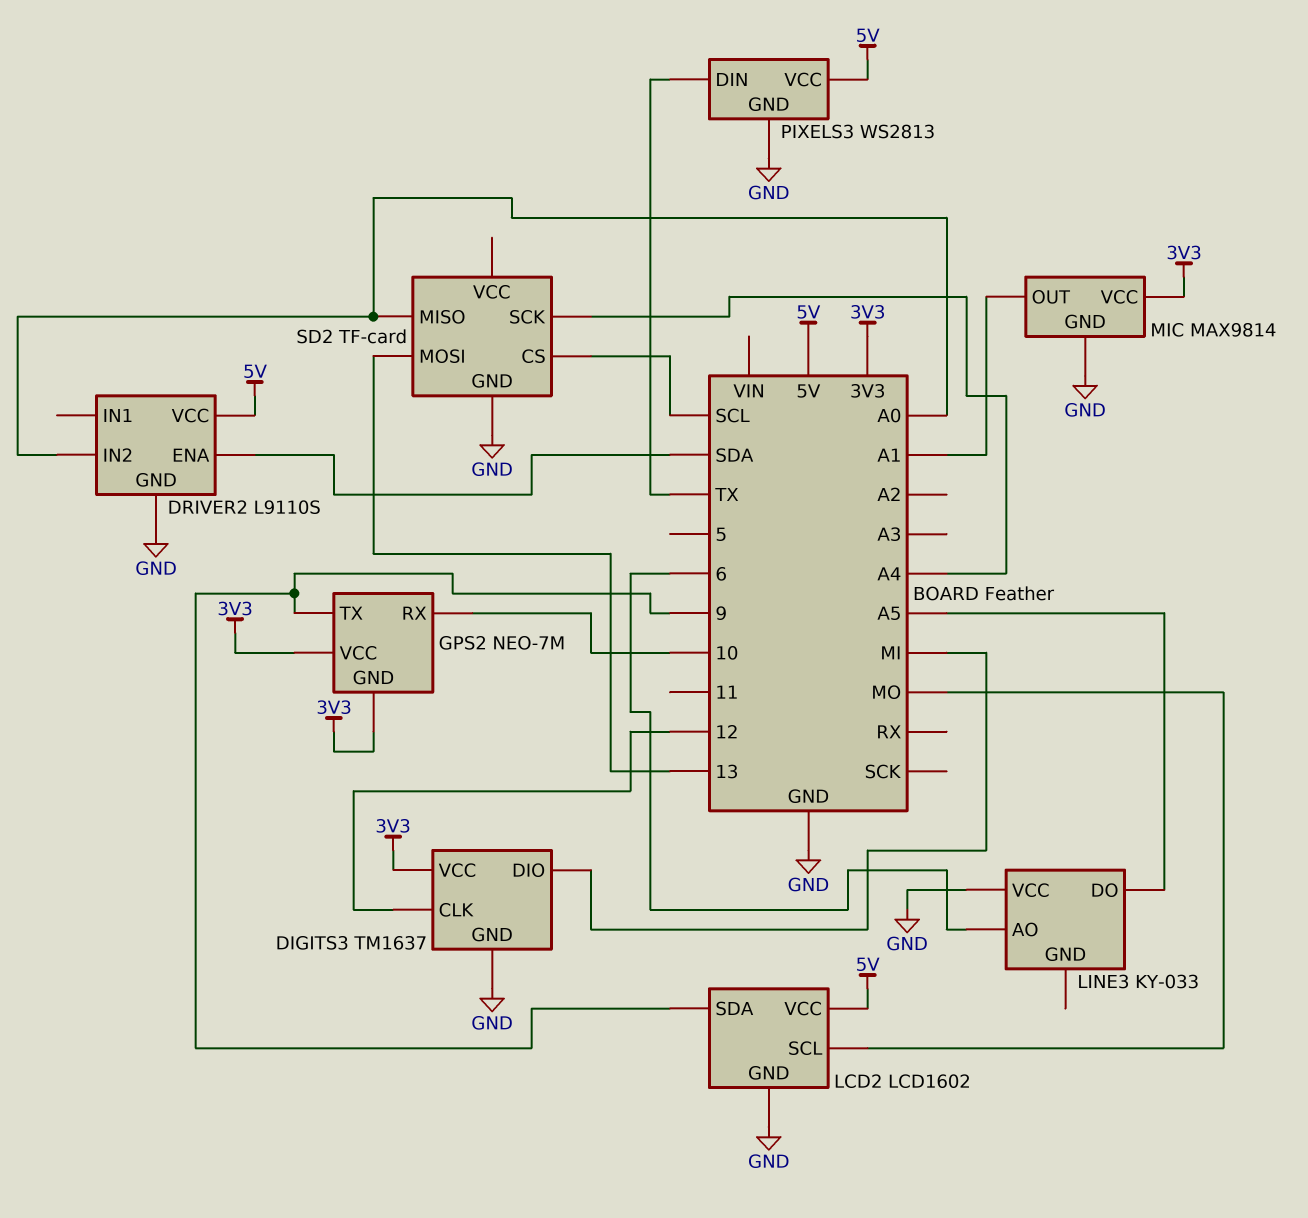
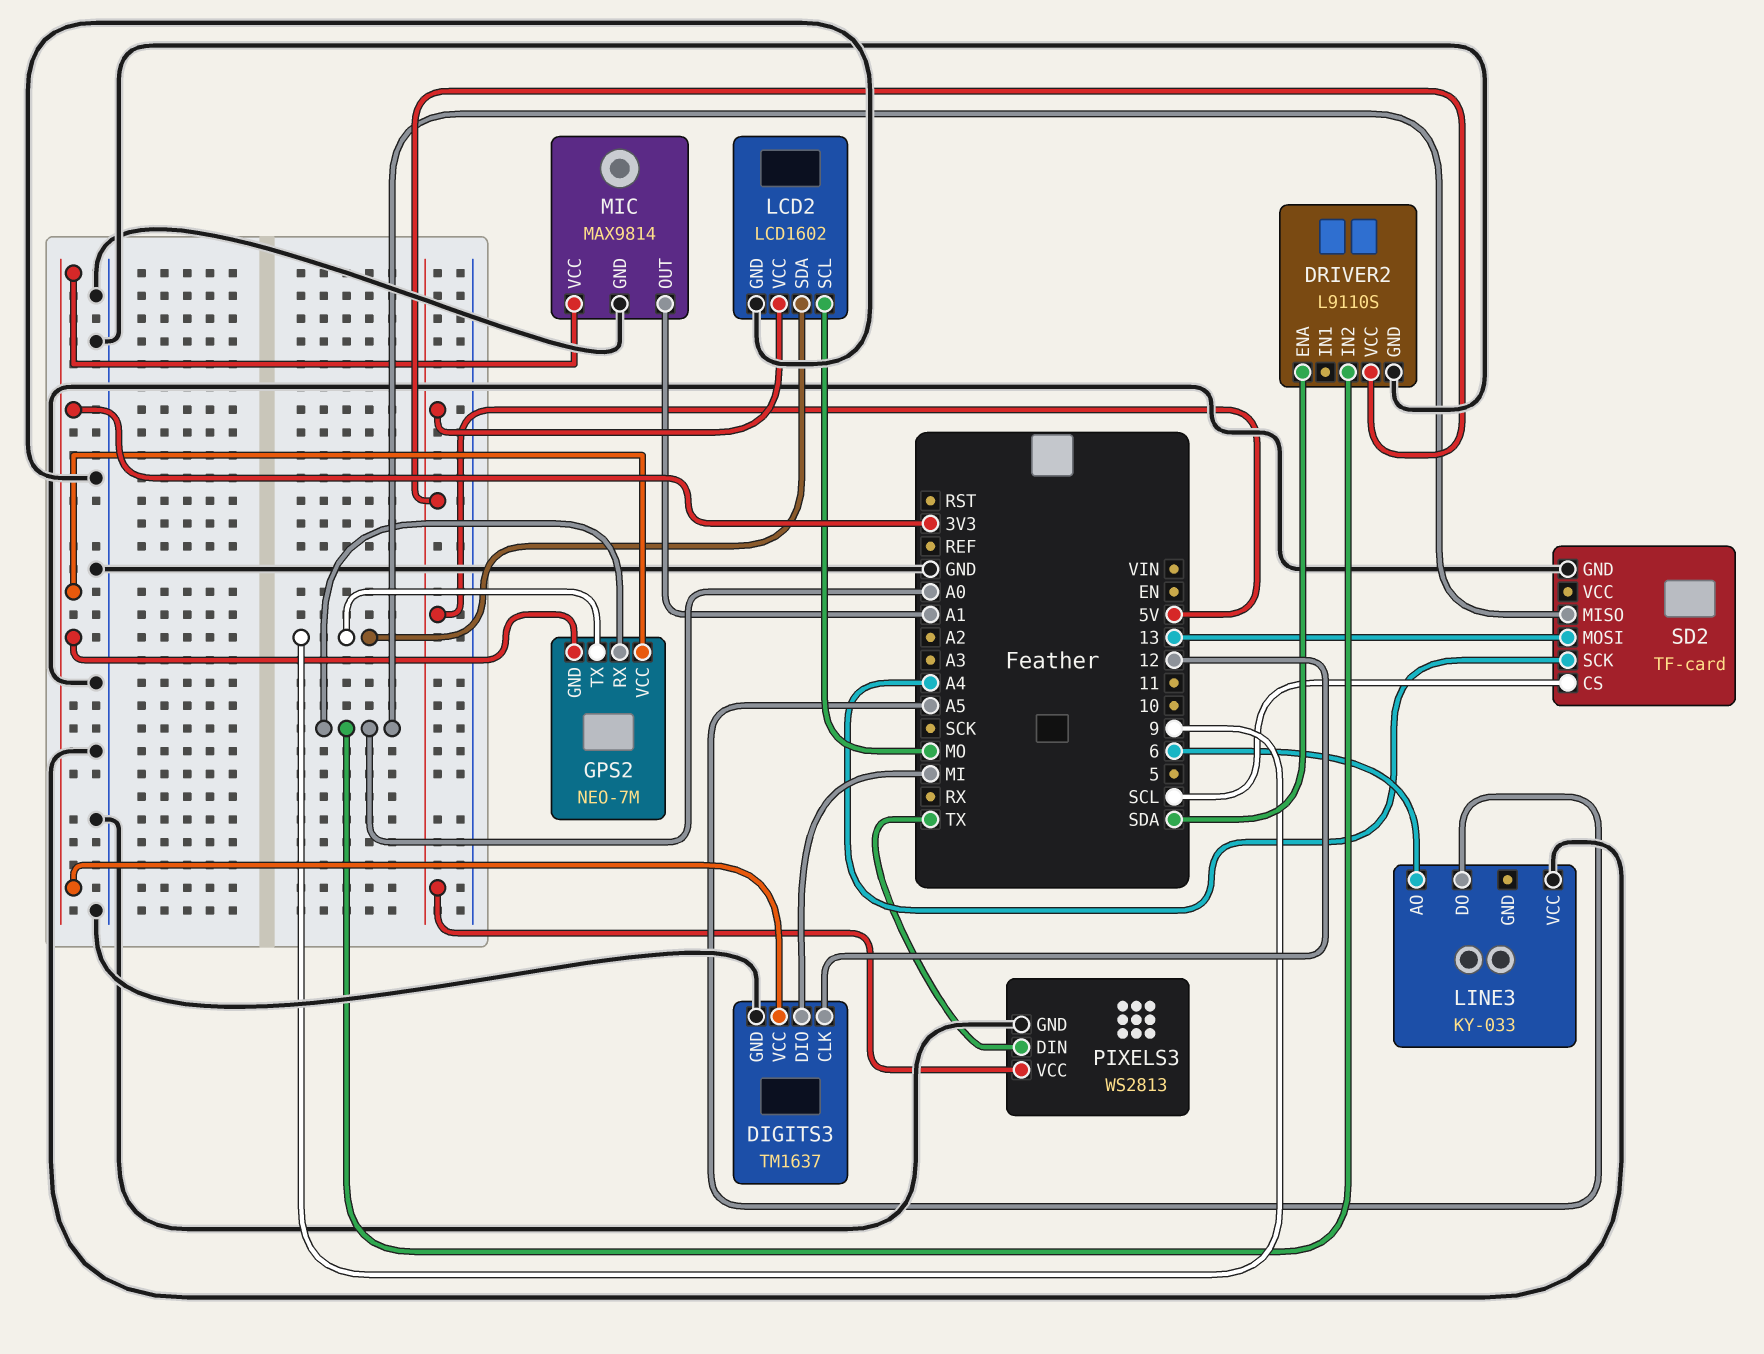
GPS2 pin RX: 10 -> A0

